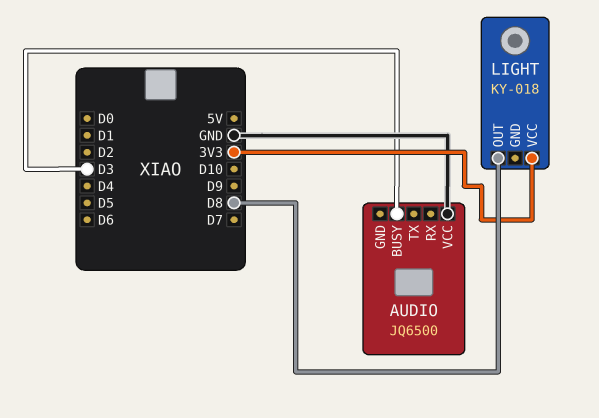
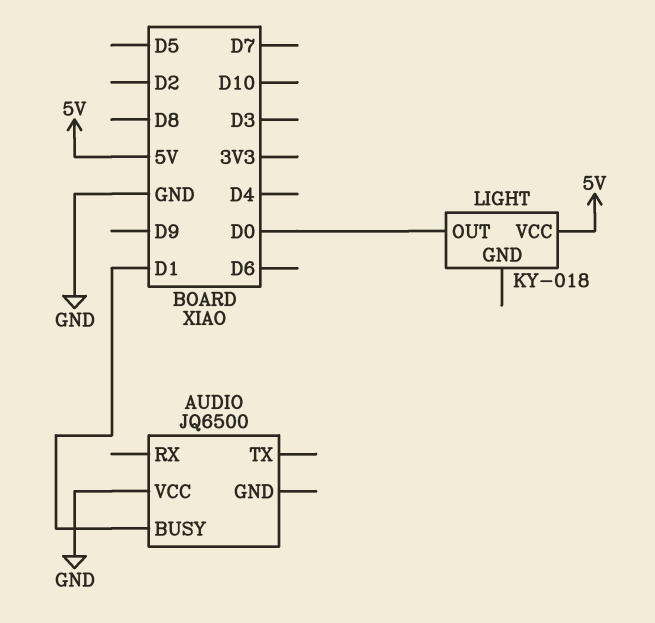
AUDIO pin BUSY: D3 -> D1
LIGHT pin OUT: D8 -> D0
LIGHT pin VCC: 3V3 -> 5V

